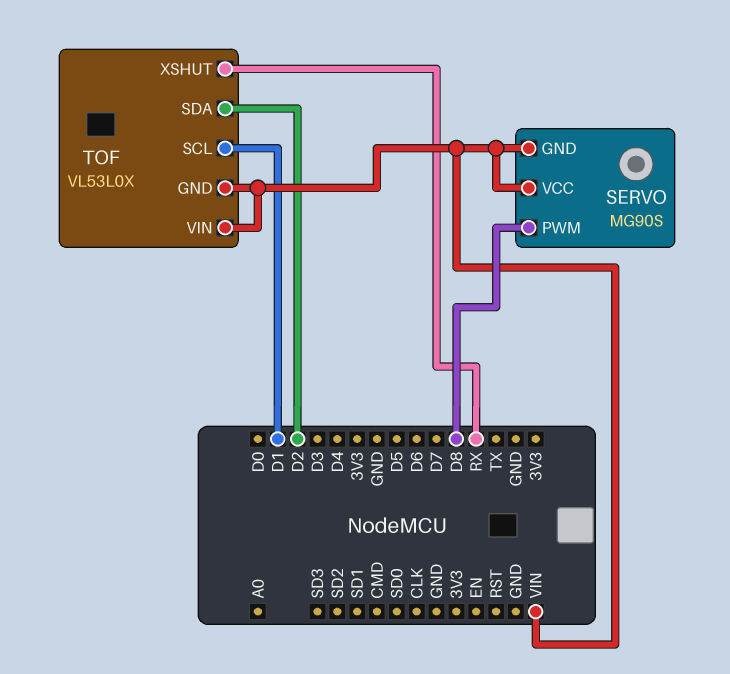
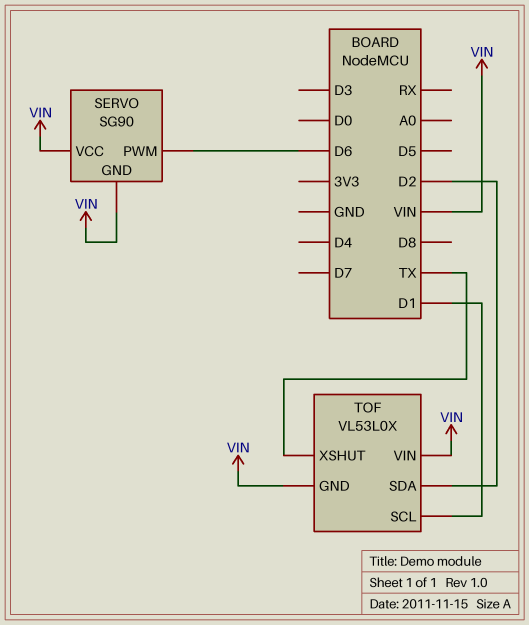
SERVO: MG90S -> SG90
SERVO pin PWM: D8 -> D6
TOF pin XSHUT: RX -> TX

